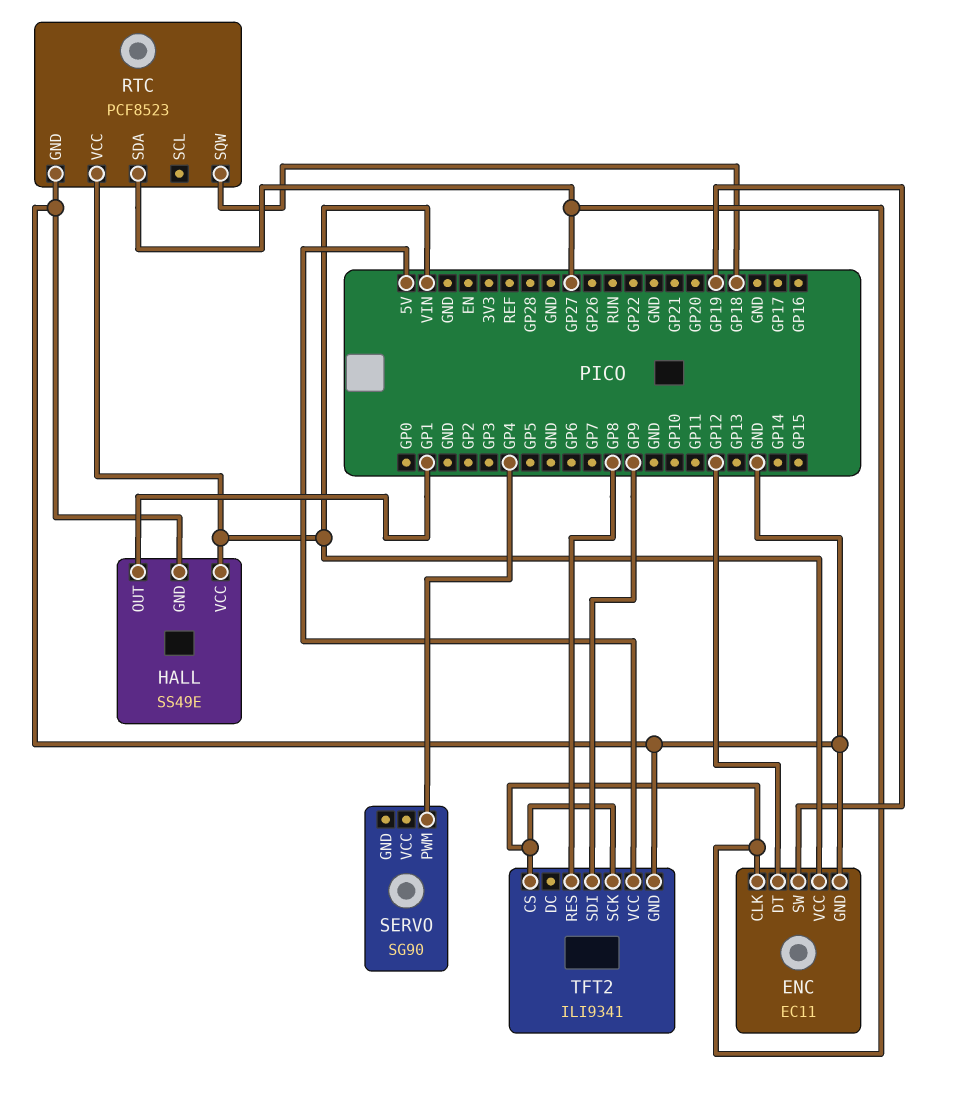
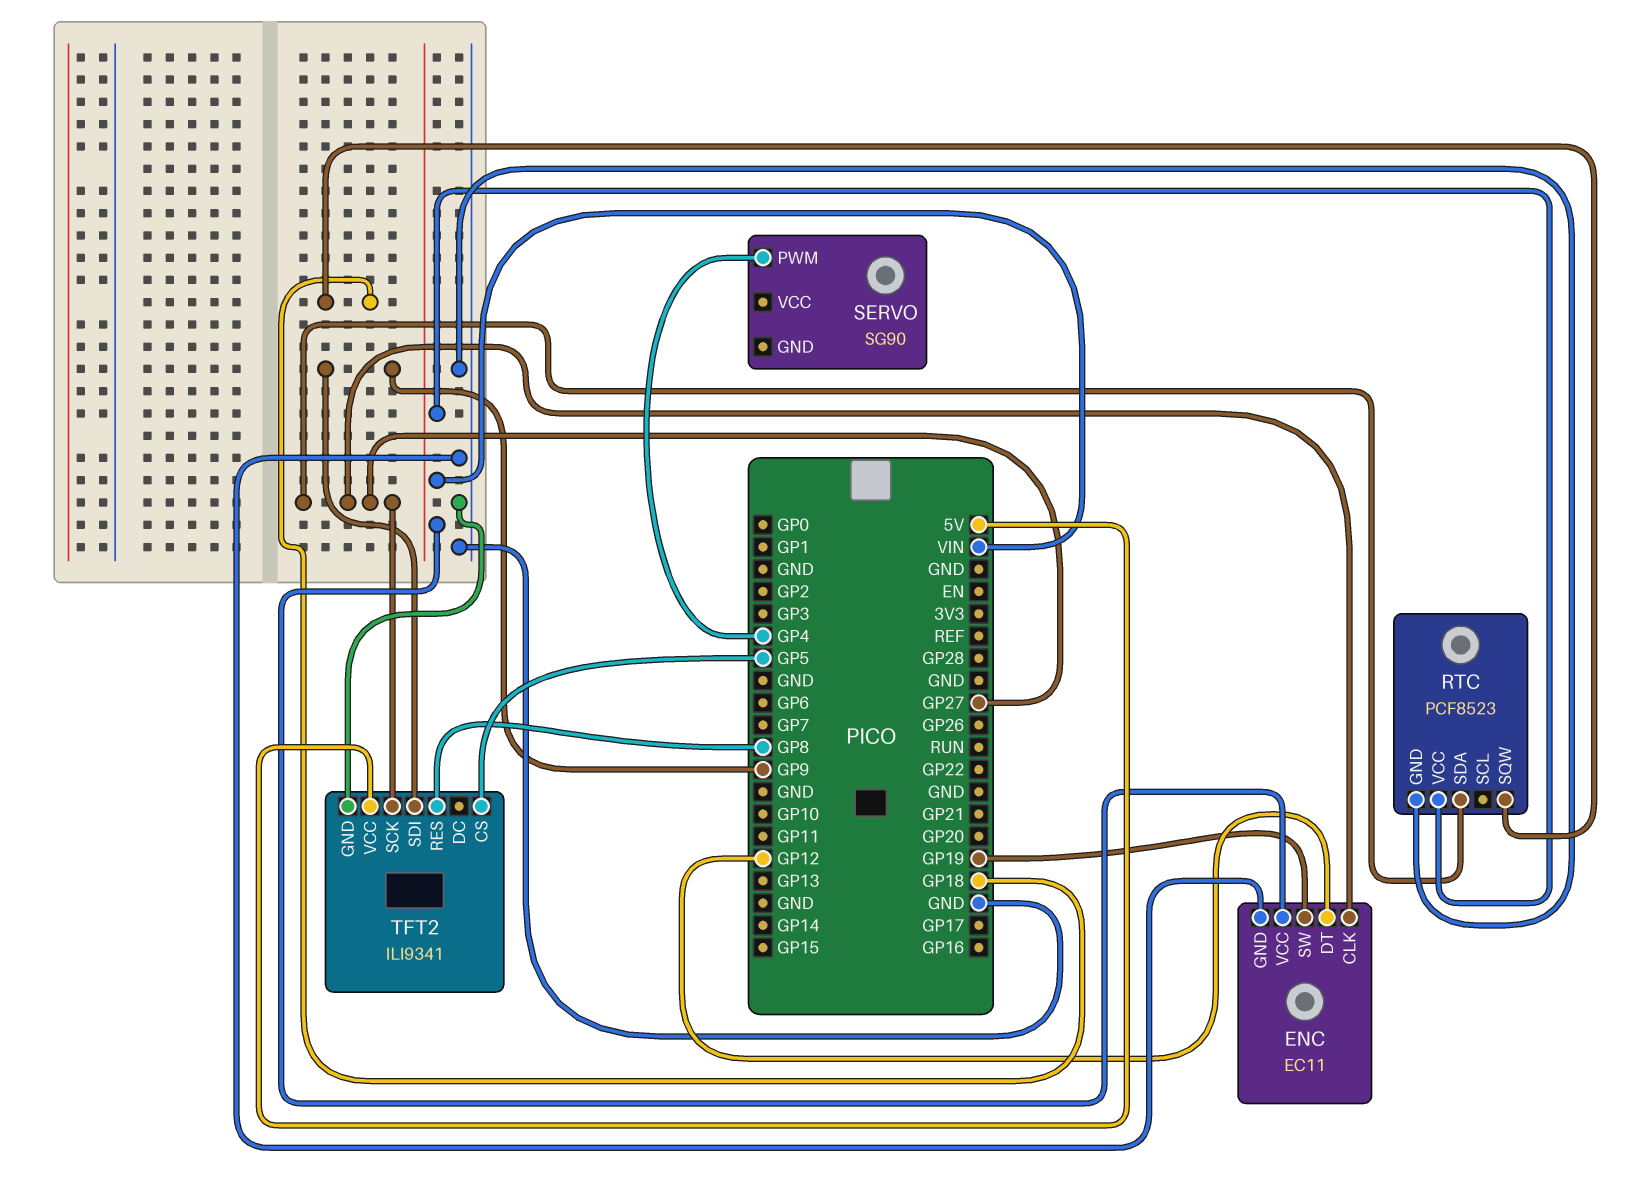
HALL: SS49E -> none
HALL pin GND: GND -> none
HALL pin OUT: GP1 -> none
HALL pin VCC: VIN -> none
TFT2 pin CS: GP27 -> GP5

